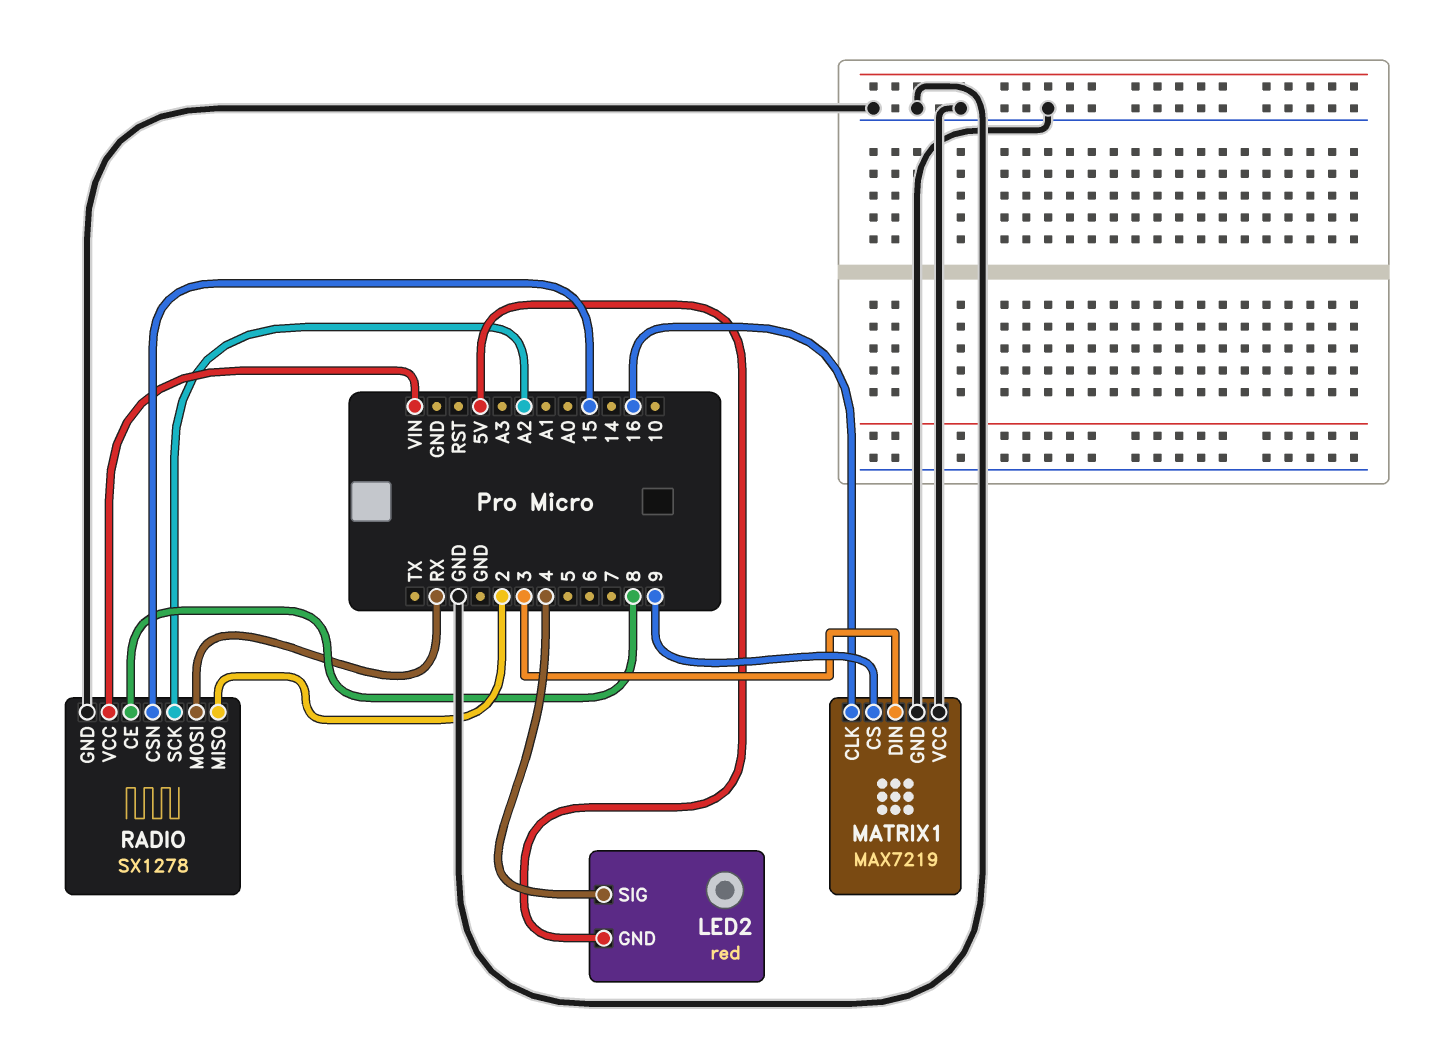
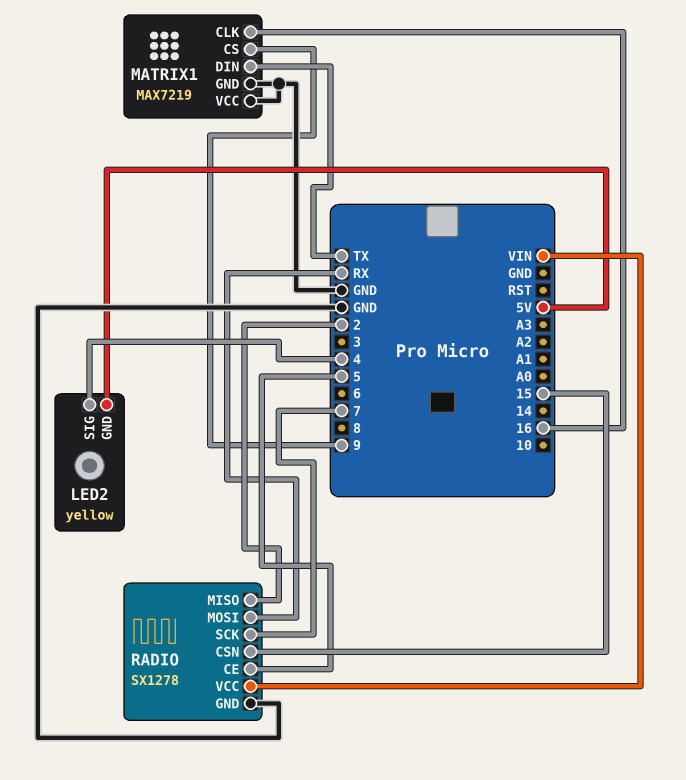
LED2: red -> yellow
MATRIX1 pin DIN: 3 -> TX
RADIO pin CE: 8 -> 5
RADIO pin SCK: A2 -> 7

